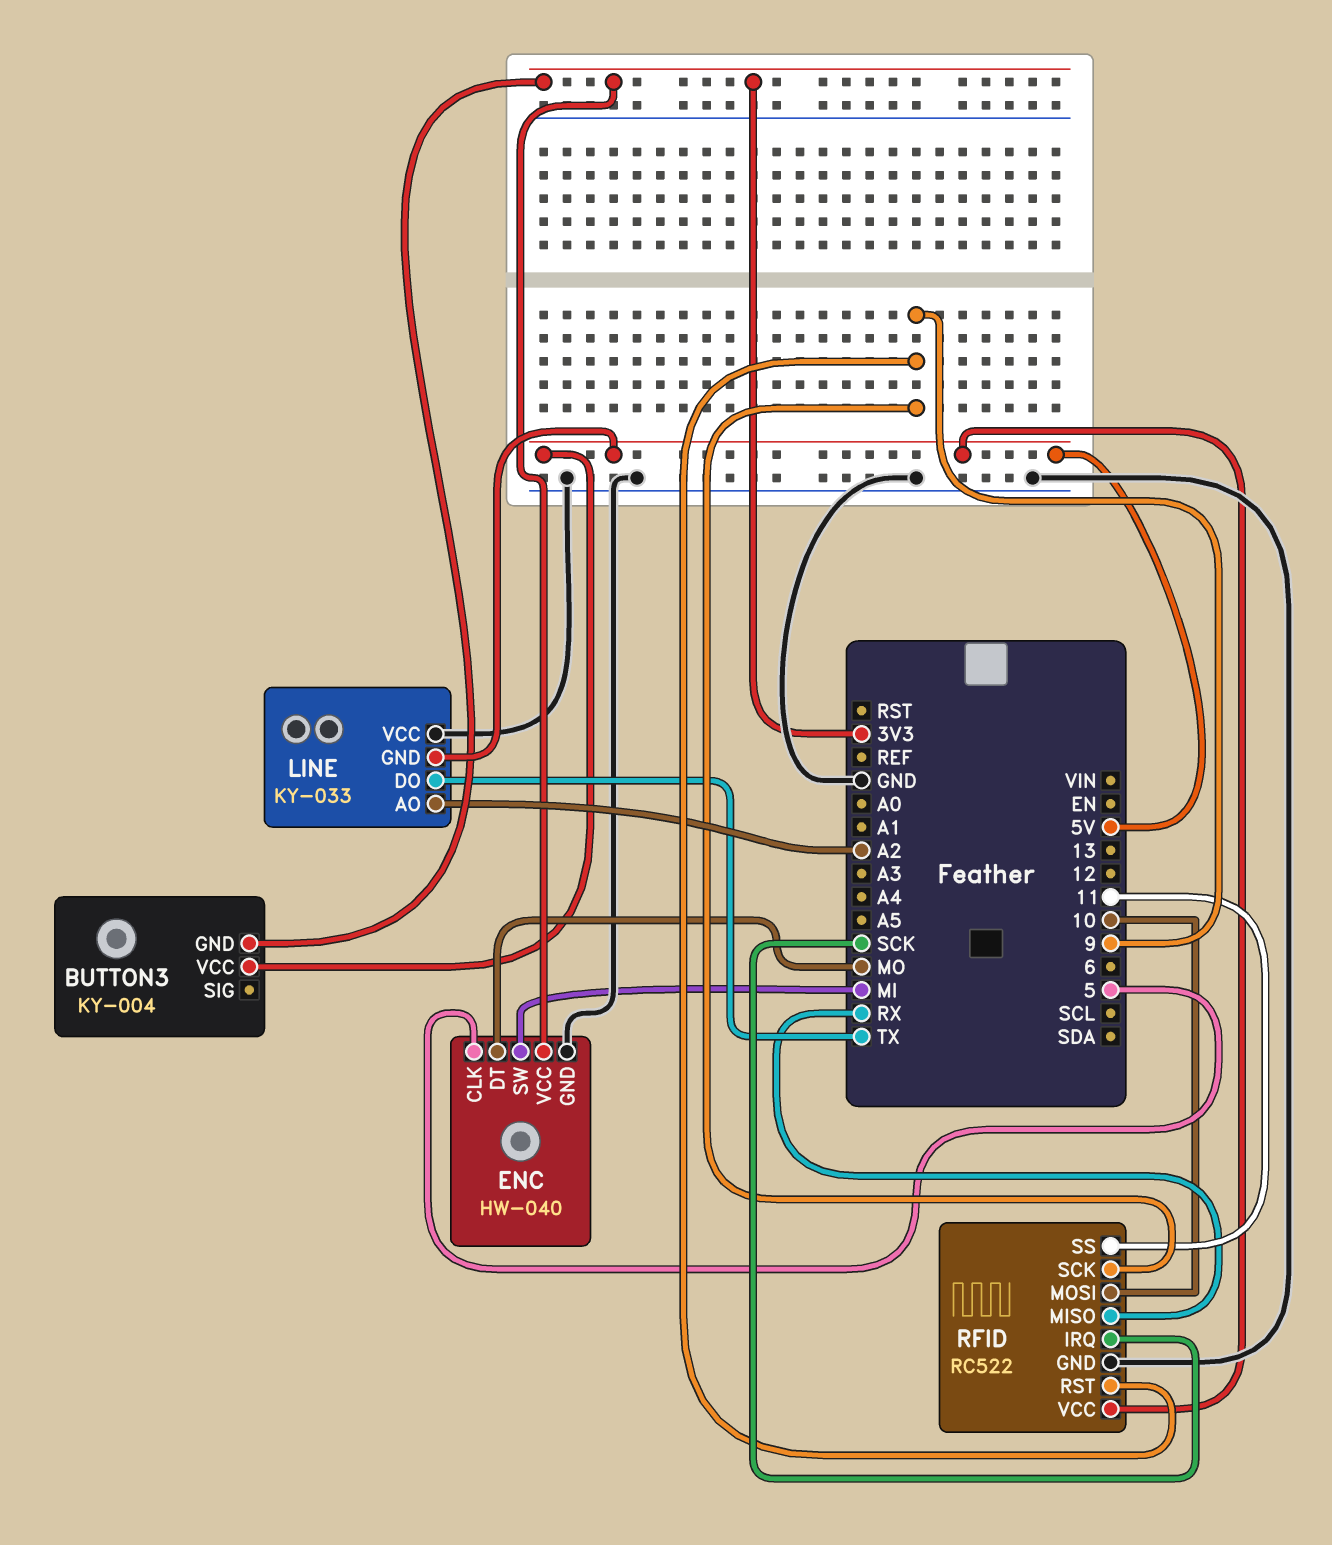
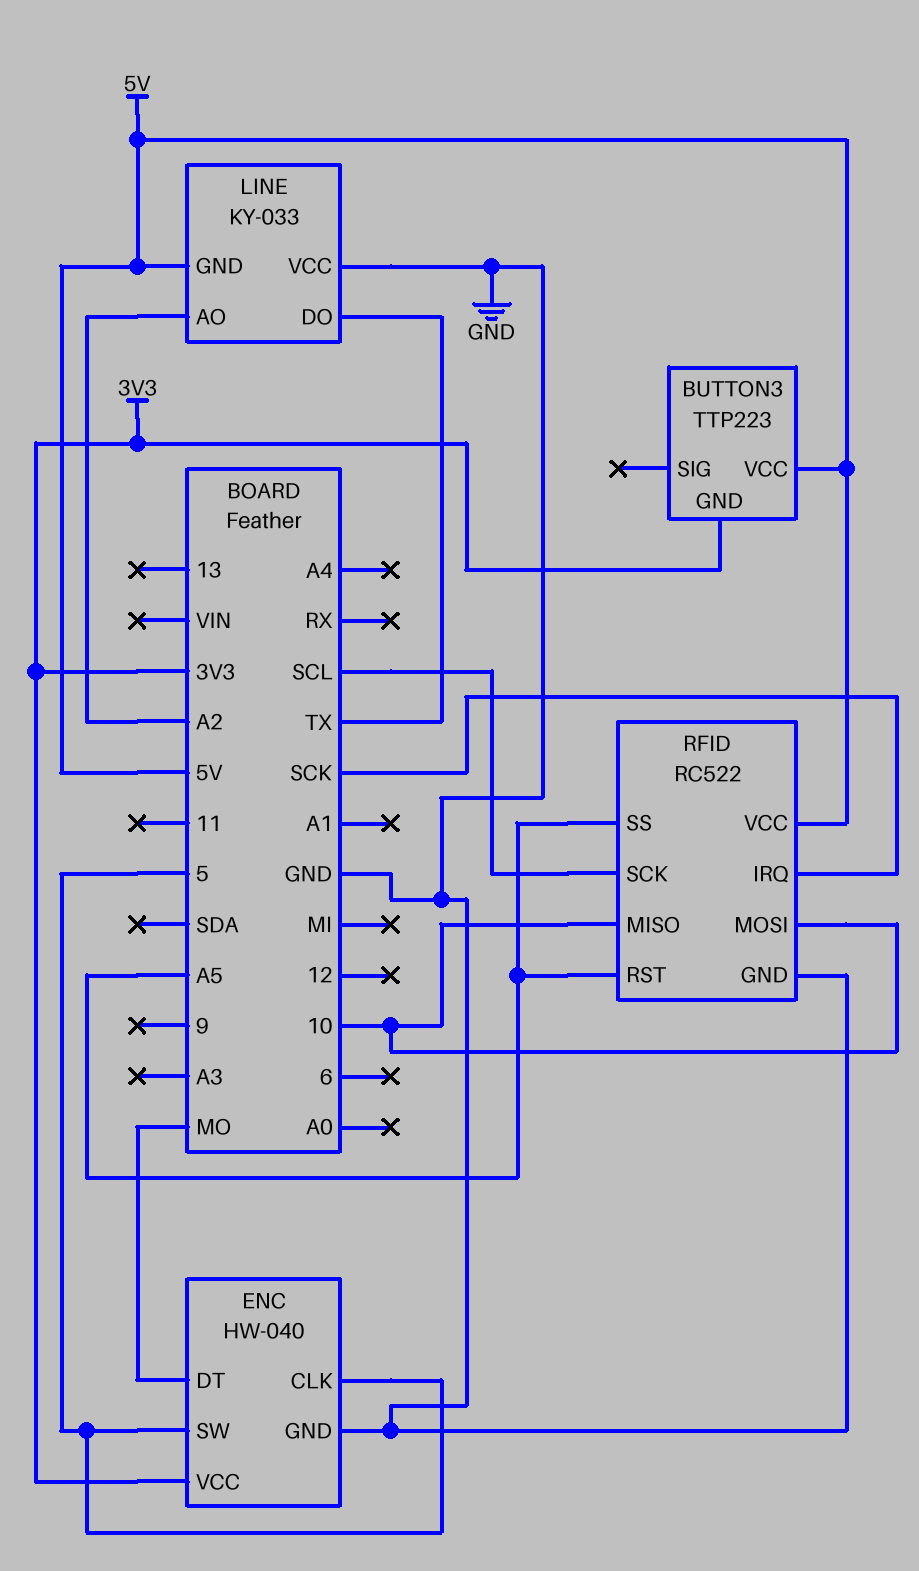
BUTTON3: KY-004 -> TTP223
ENC pin SW: MI -> 5
RFID pin MISO: RX -> 10
RFID pin RST: 9 -> A5
RFID pin SCK: 9 -> SCL
RFID pin SS: 11 -> A5

